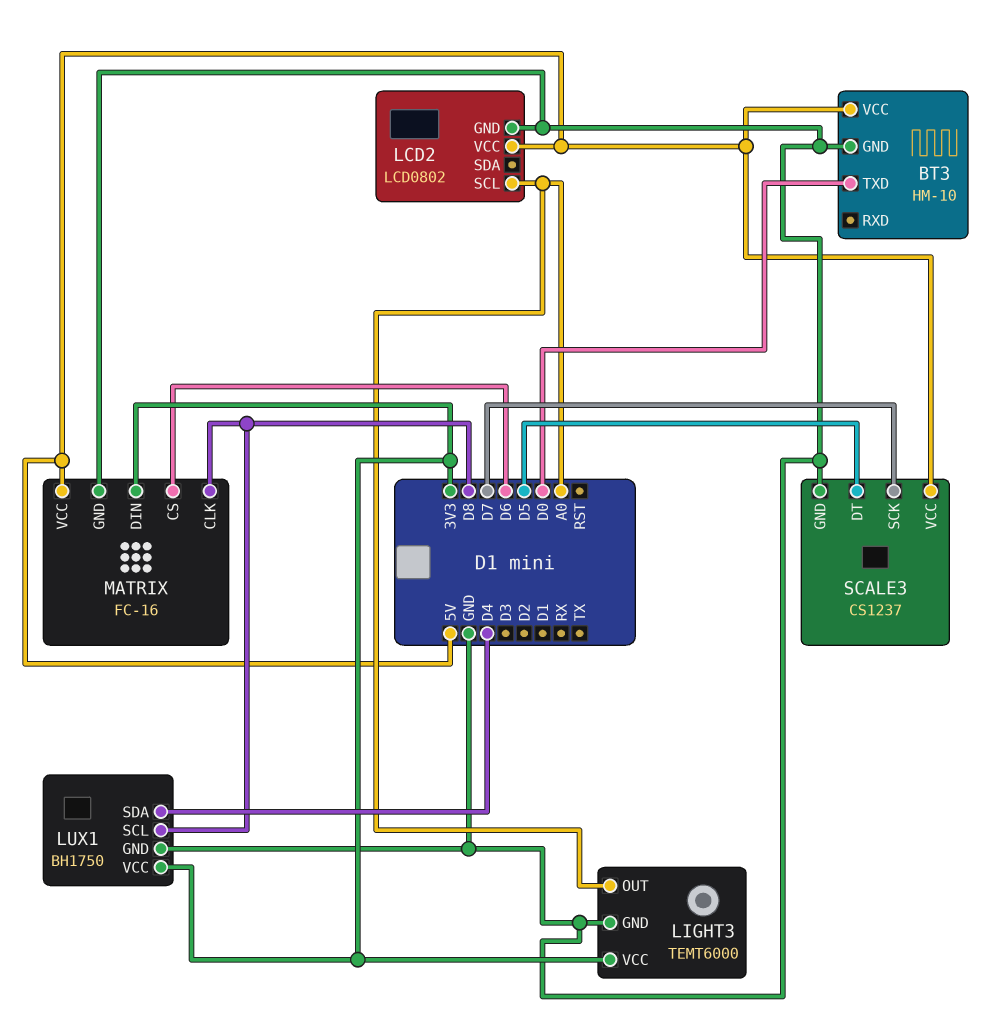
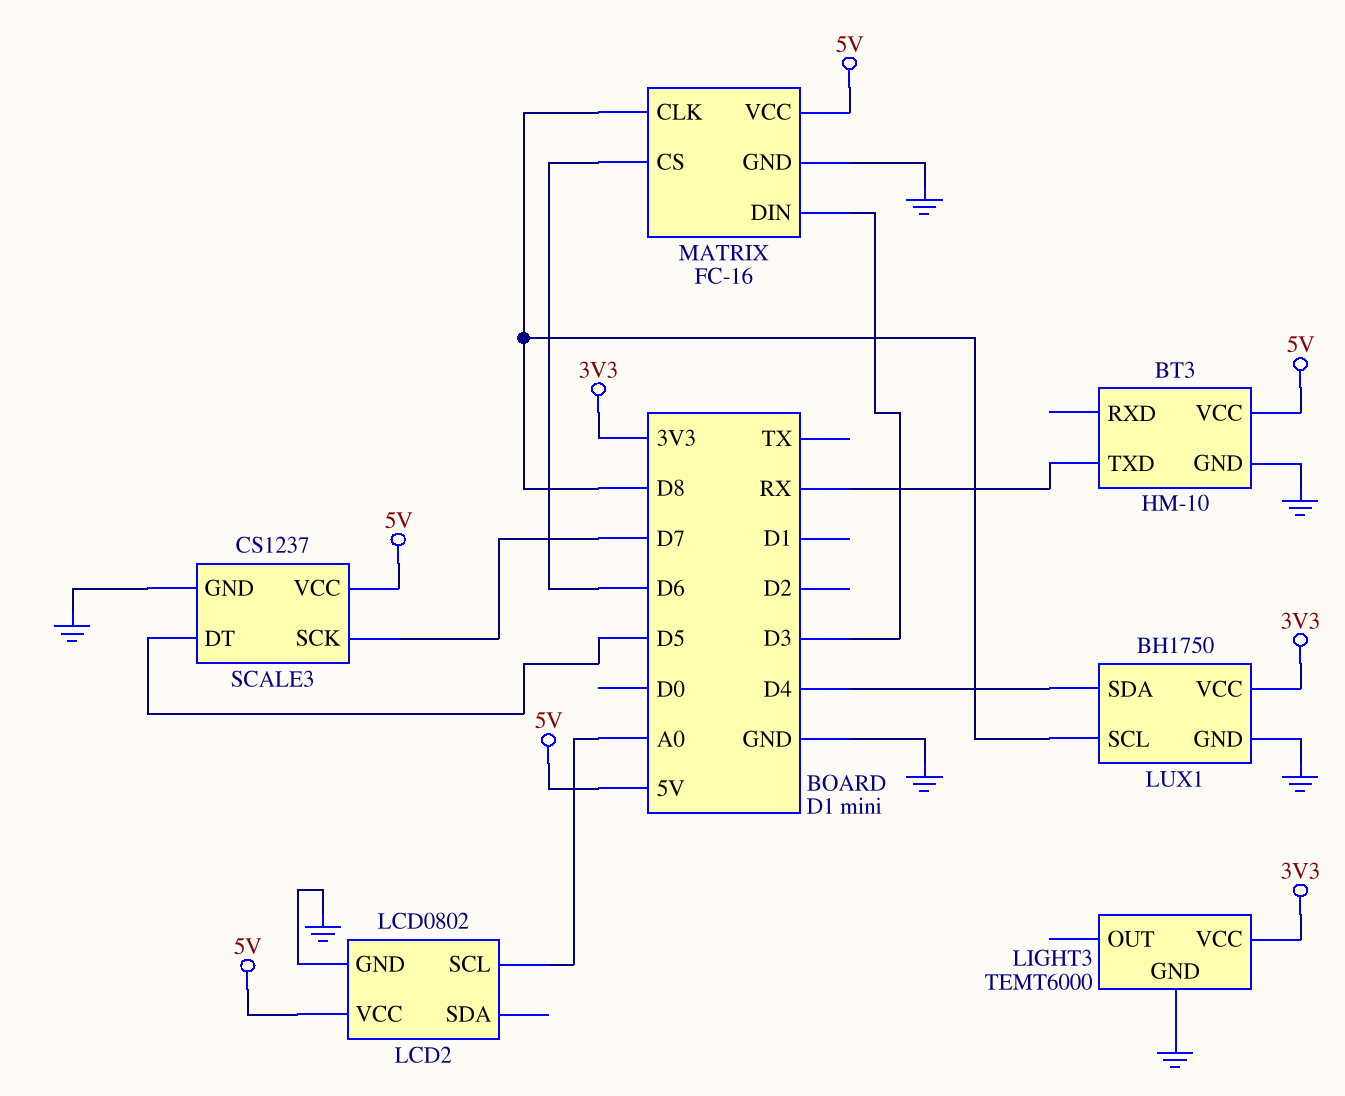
BT3 pin TXD: D0 -> RX
LIGHT3 pin OUT: A0 -> none
MATRIX pin DIN: 3V3 -> D3

